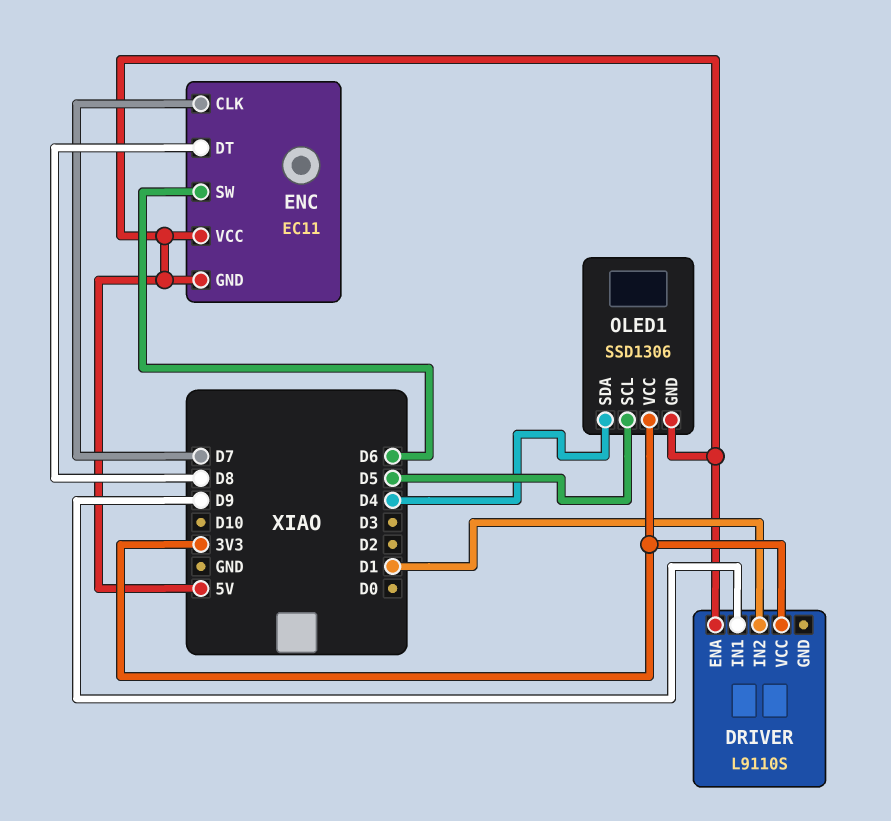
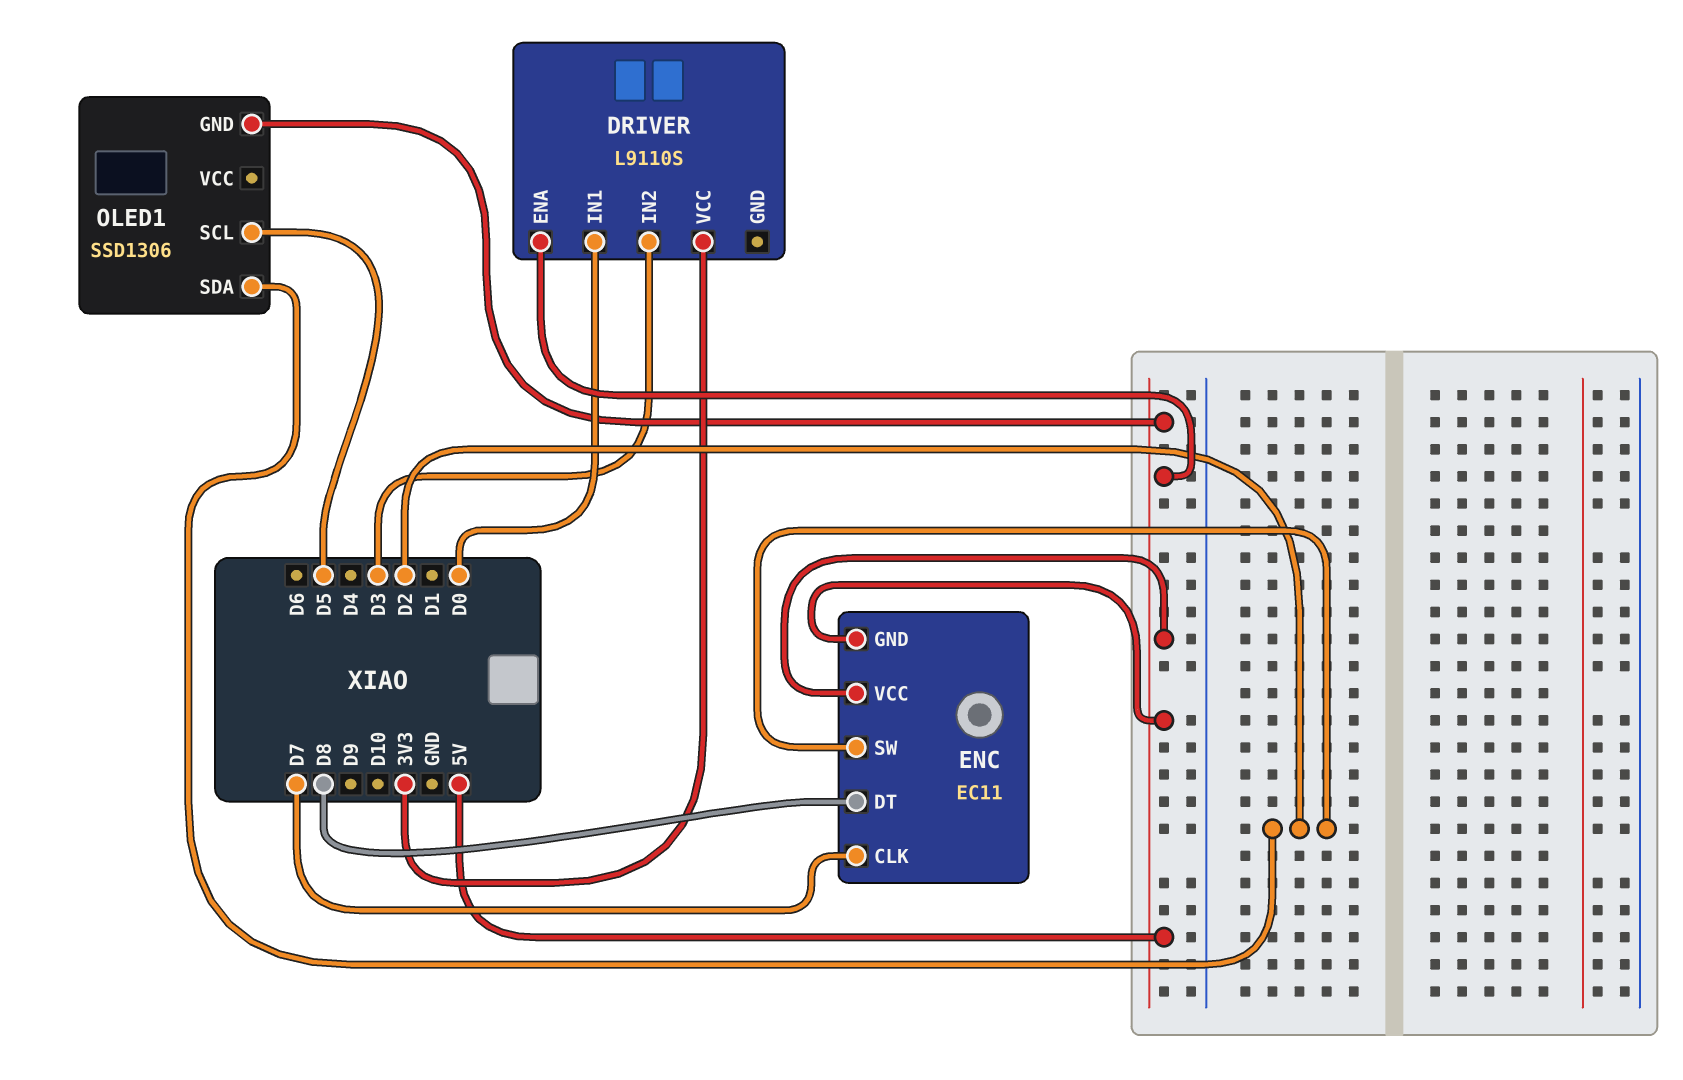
DRIVER pin IN1: D9 -> D0
DRIVER pin IN2: D1 -> D3
ENC pin SW: D6 -> D2
OLED1 pin SDA: D4 -> D2
OLED1 pin VCC: 3V3 -> none

